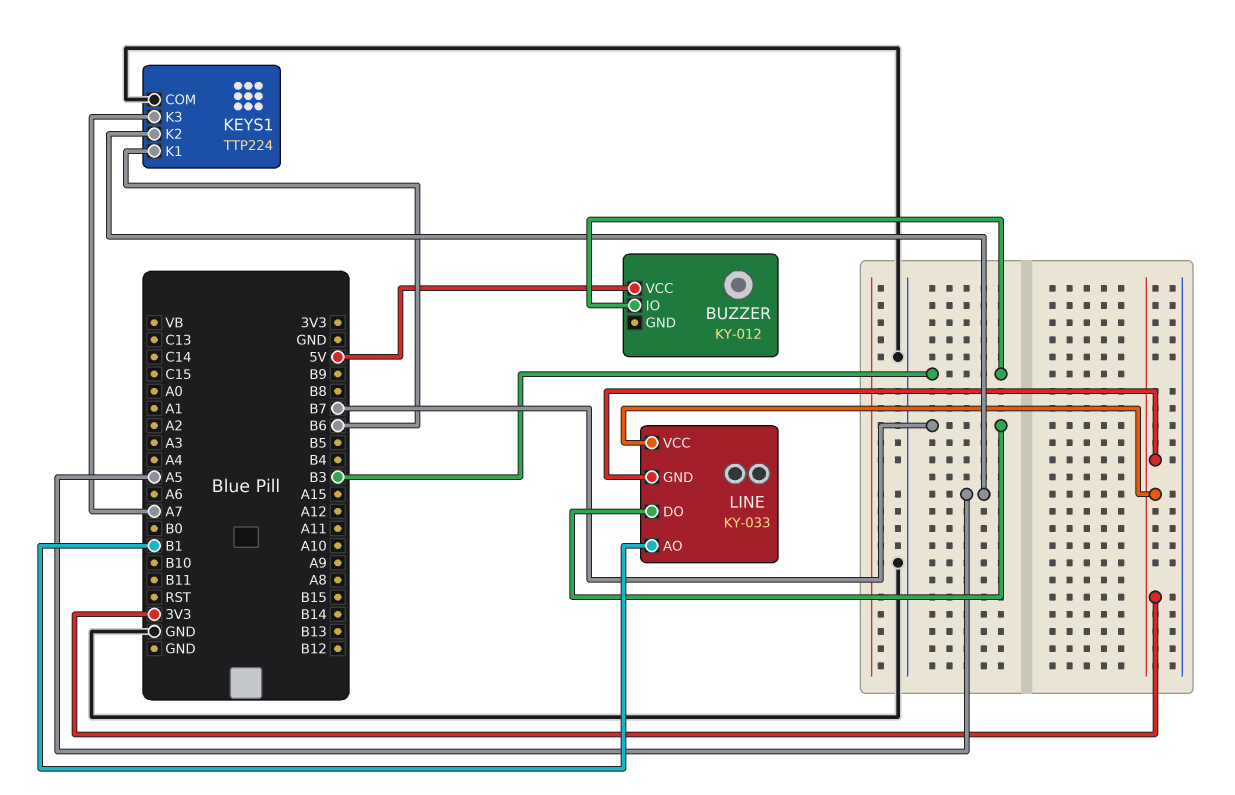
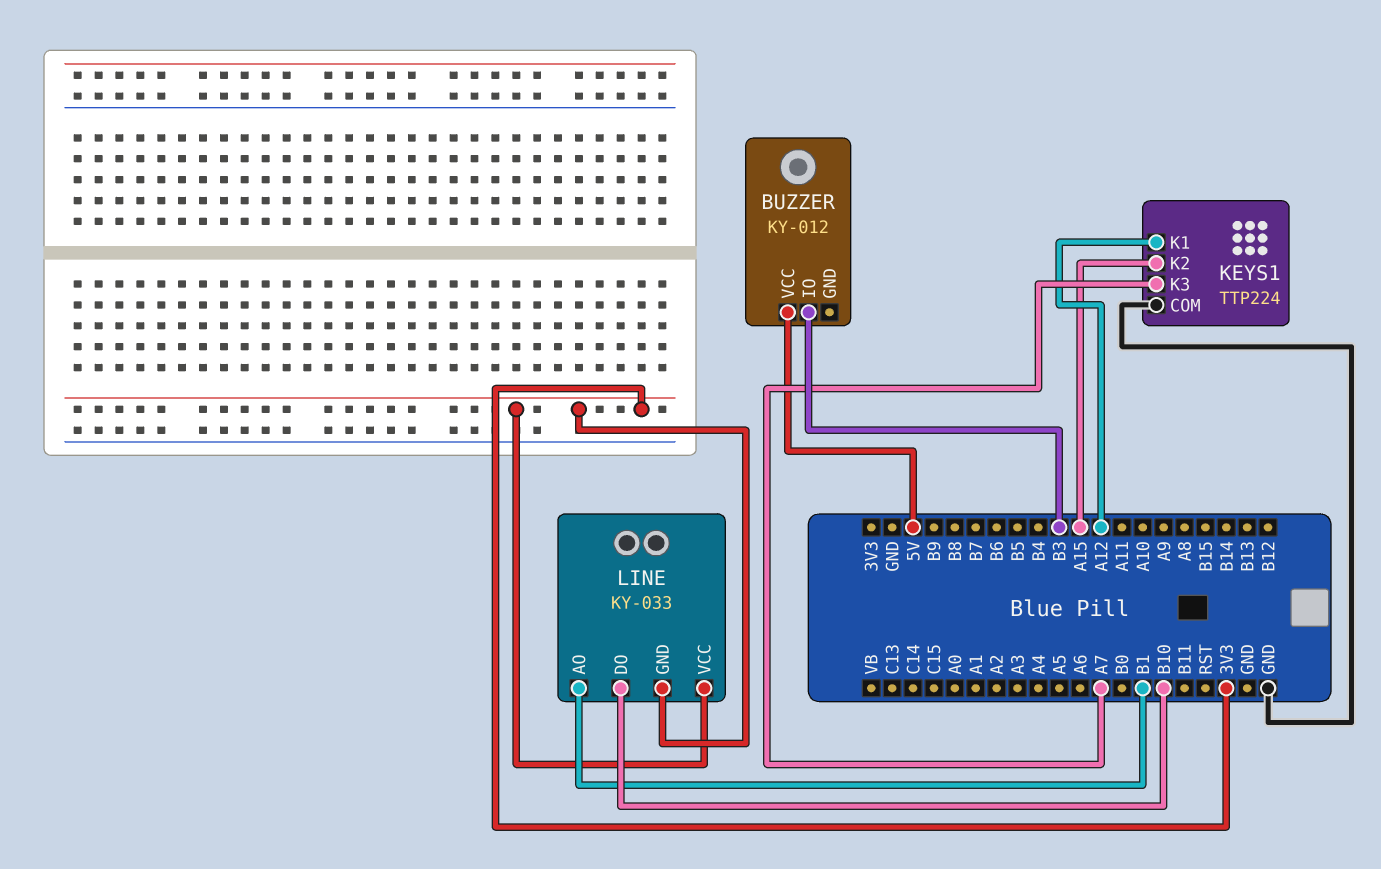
KEYS1 pin K1: B6 -> A12
KEYS1 pin K2: A5 -> A15
LINE pin DO: B7 -> B10

